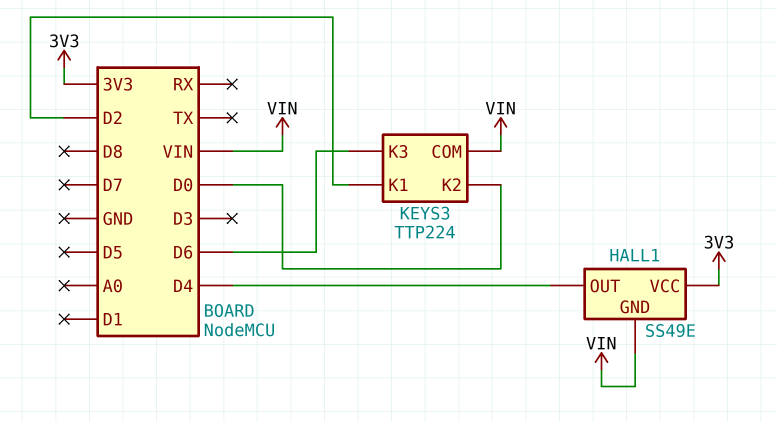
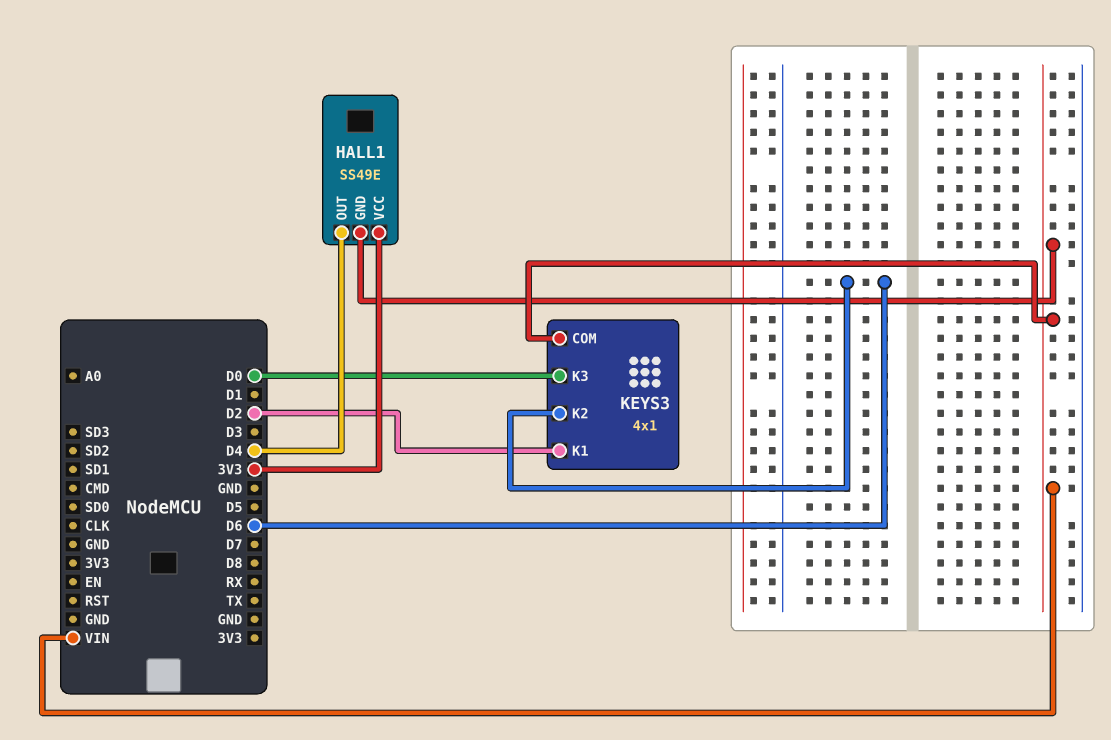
KEYS3: TTP224 -> 4x1
KEYS3 pin K2: D0 -> D6
KEYS3 pin K3: D6 -> D0

